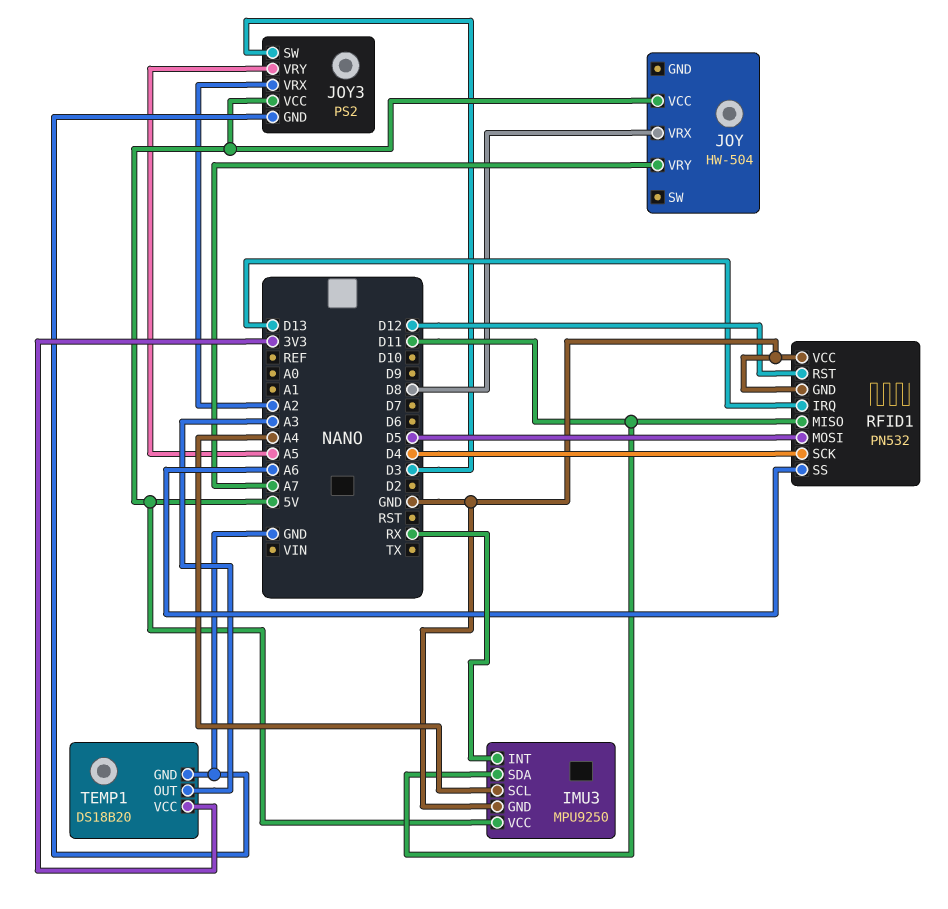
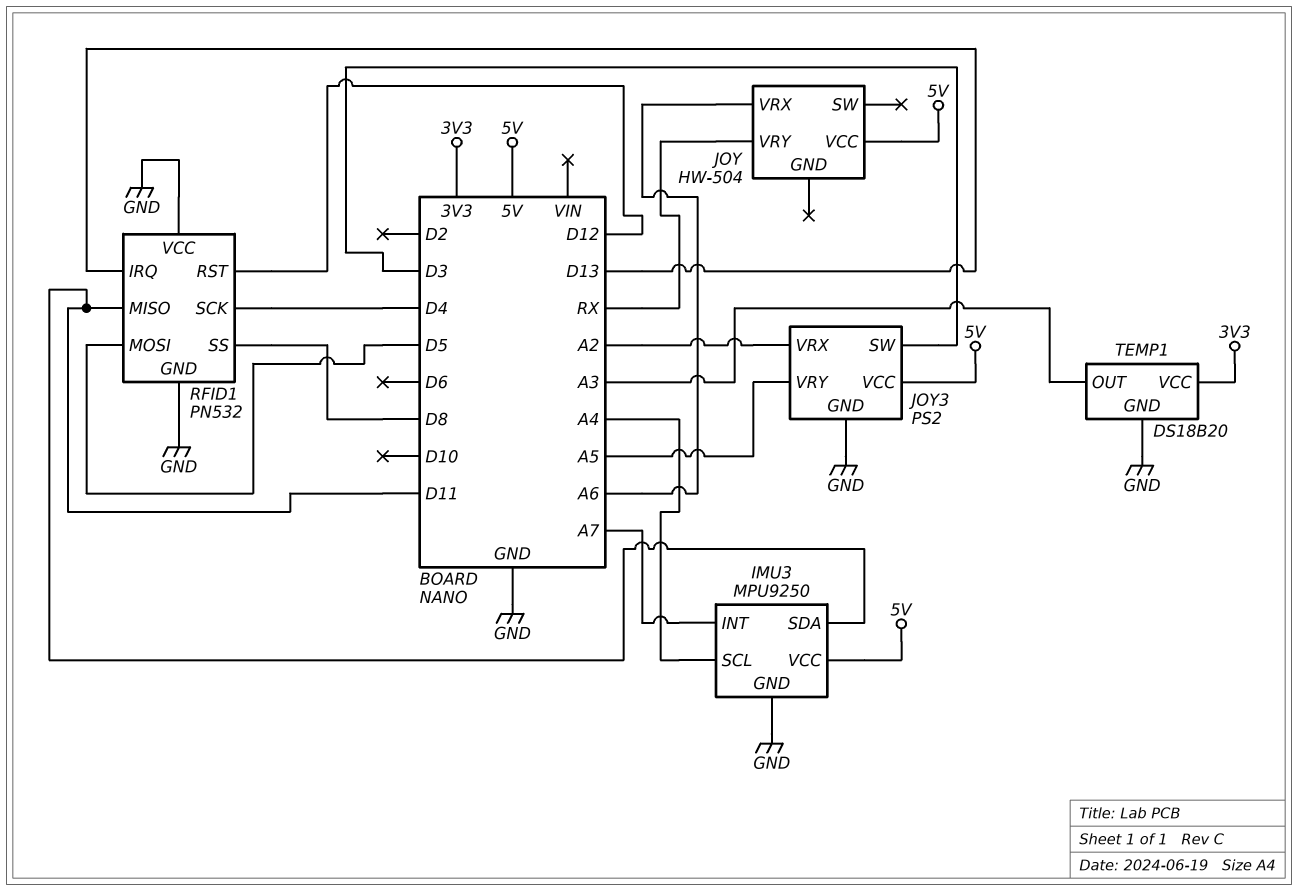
IMU3 pin INT: RX -> A7
JOY pin VRX: D8 -> A6
JOY pin VRY: A7 -> RX
RFID1 pin SS: A6 -> D8

